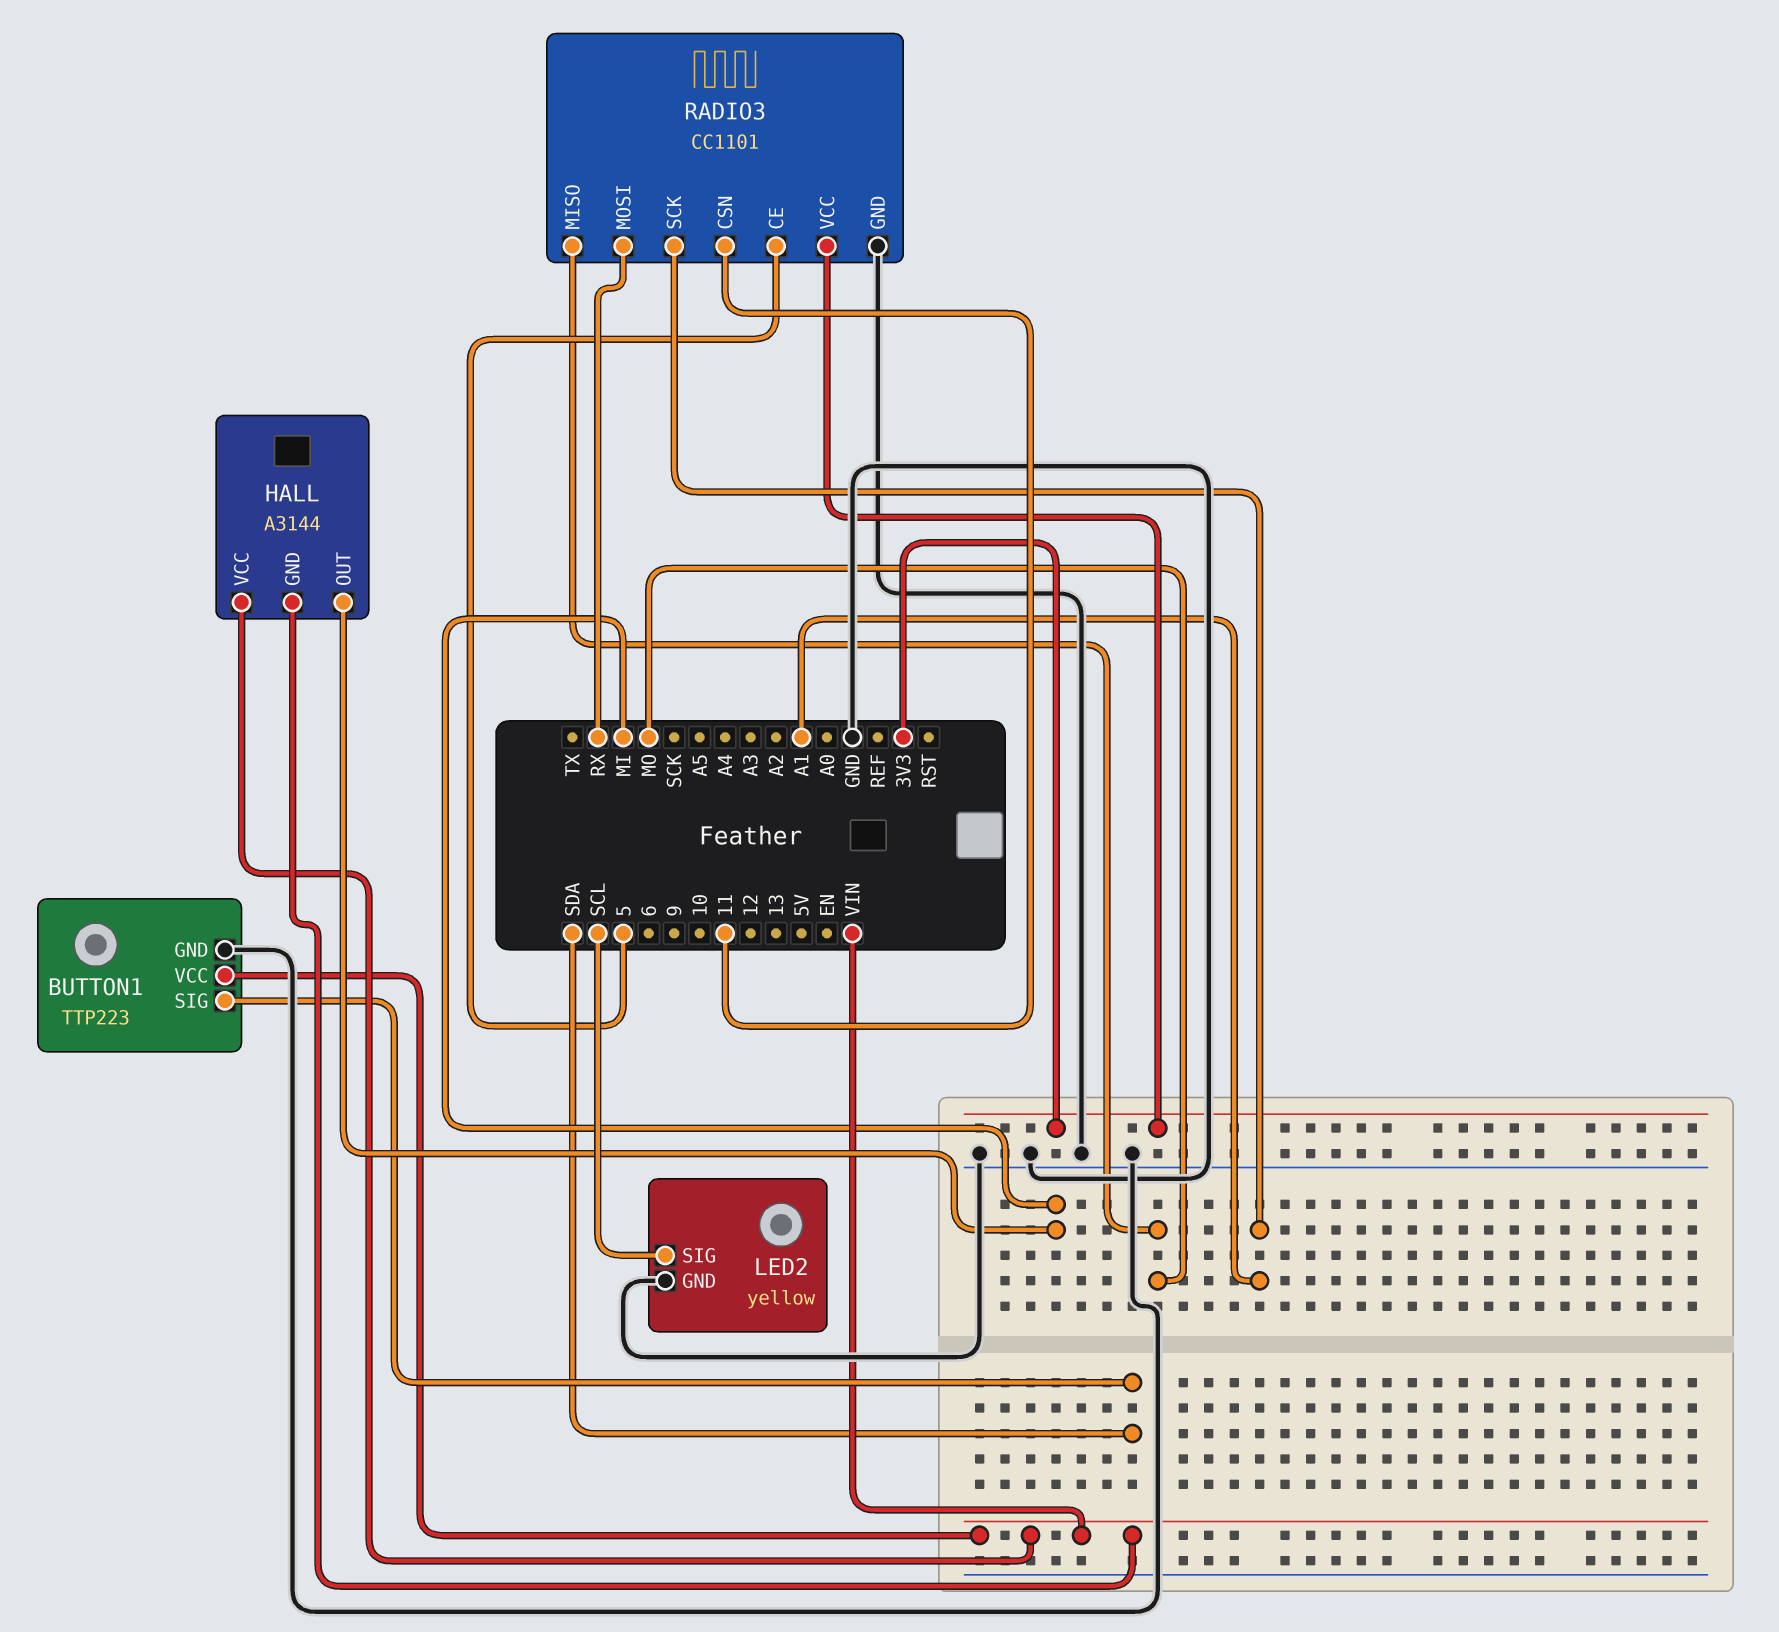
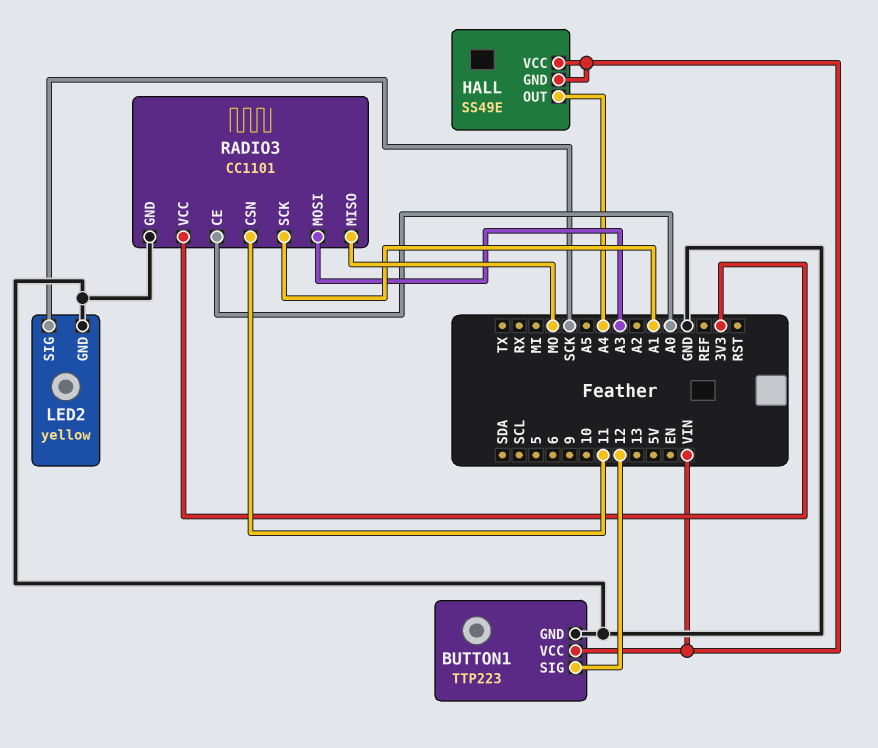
BUTTON1 pin SIG: SDA -> 12
HALL: A3144 -> SS49E
HALL pin OUT: MI -> A4
LED2 pin SIG: SCL -> SCK
RADIO3 pin CE: 5 -> A0
RADIO3 pin MOSI: RX -> A3

